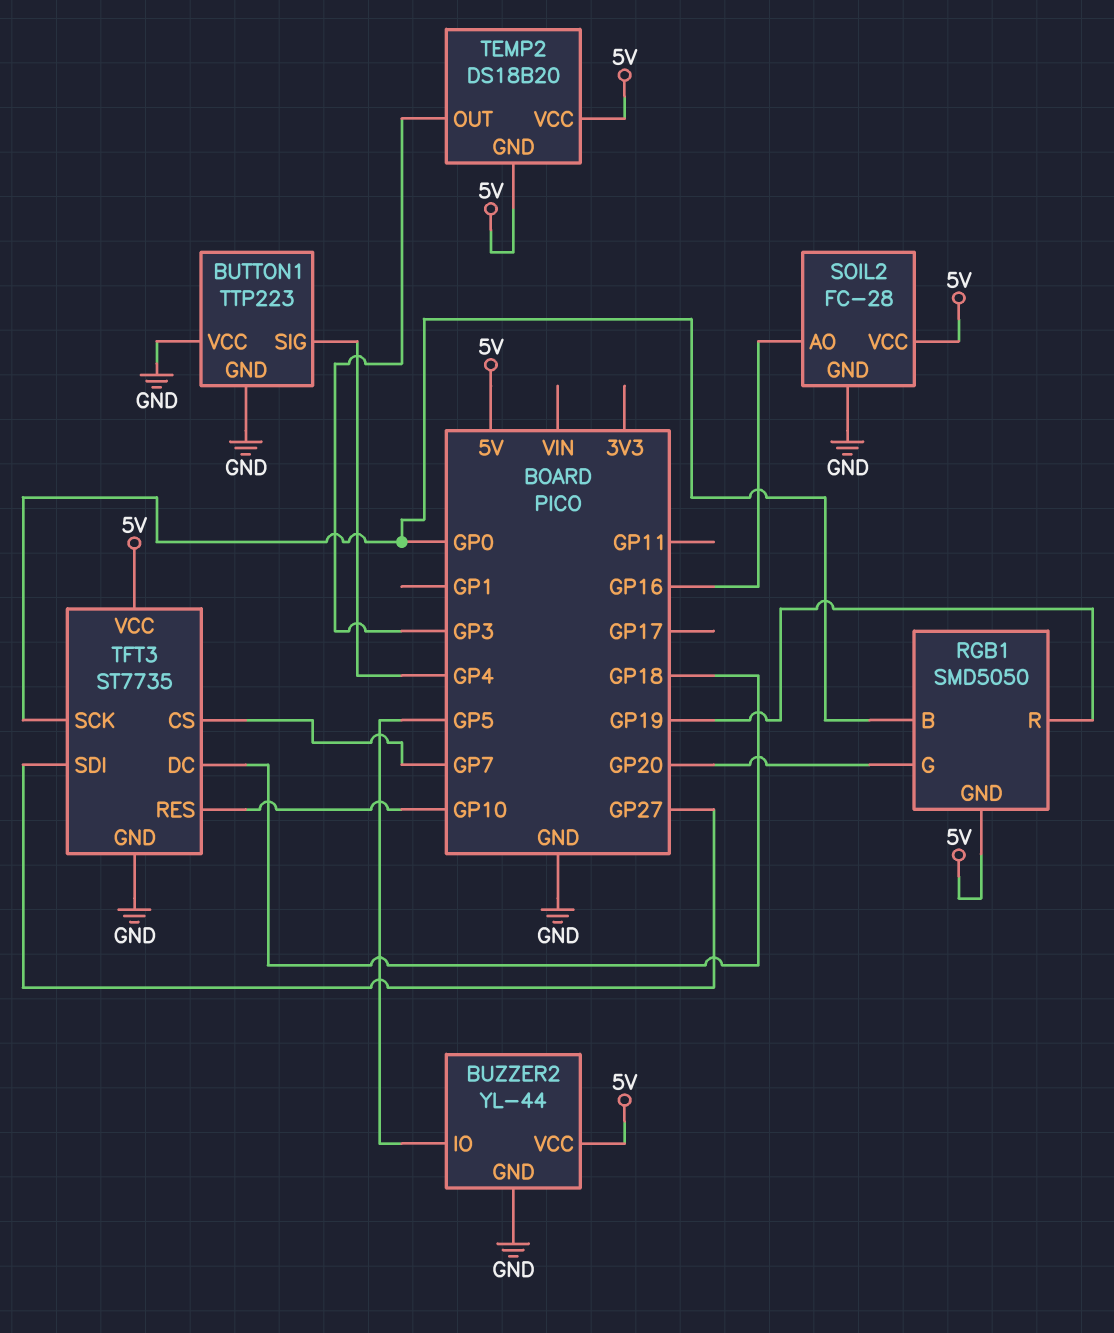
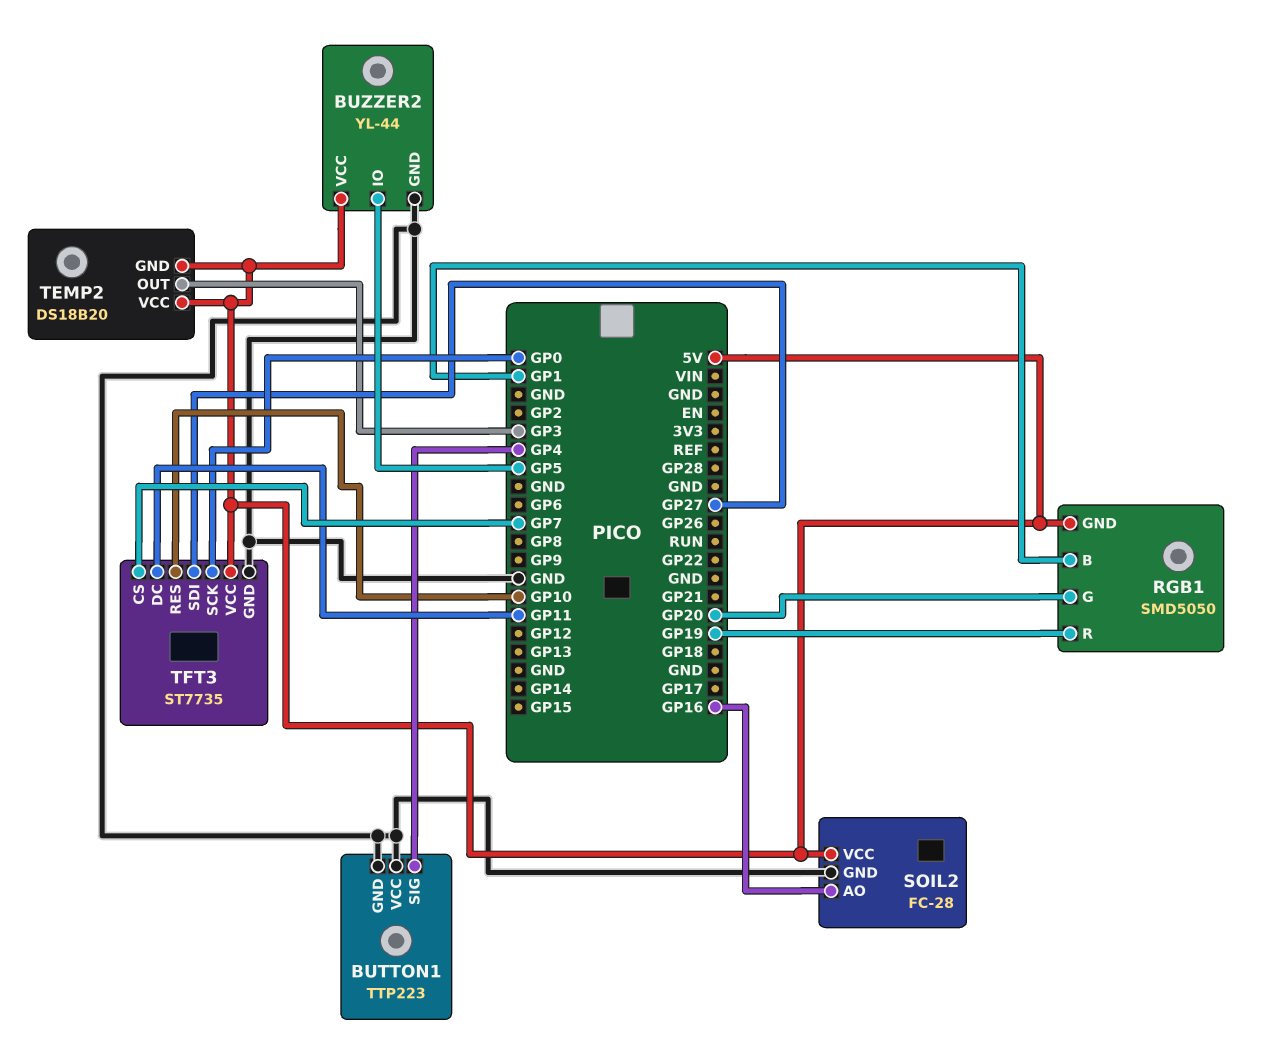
RGB1 pin B: GP0 -> GP1
TFT3 pin DC: GP18 -> GP11

